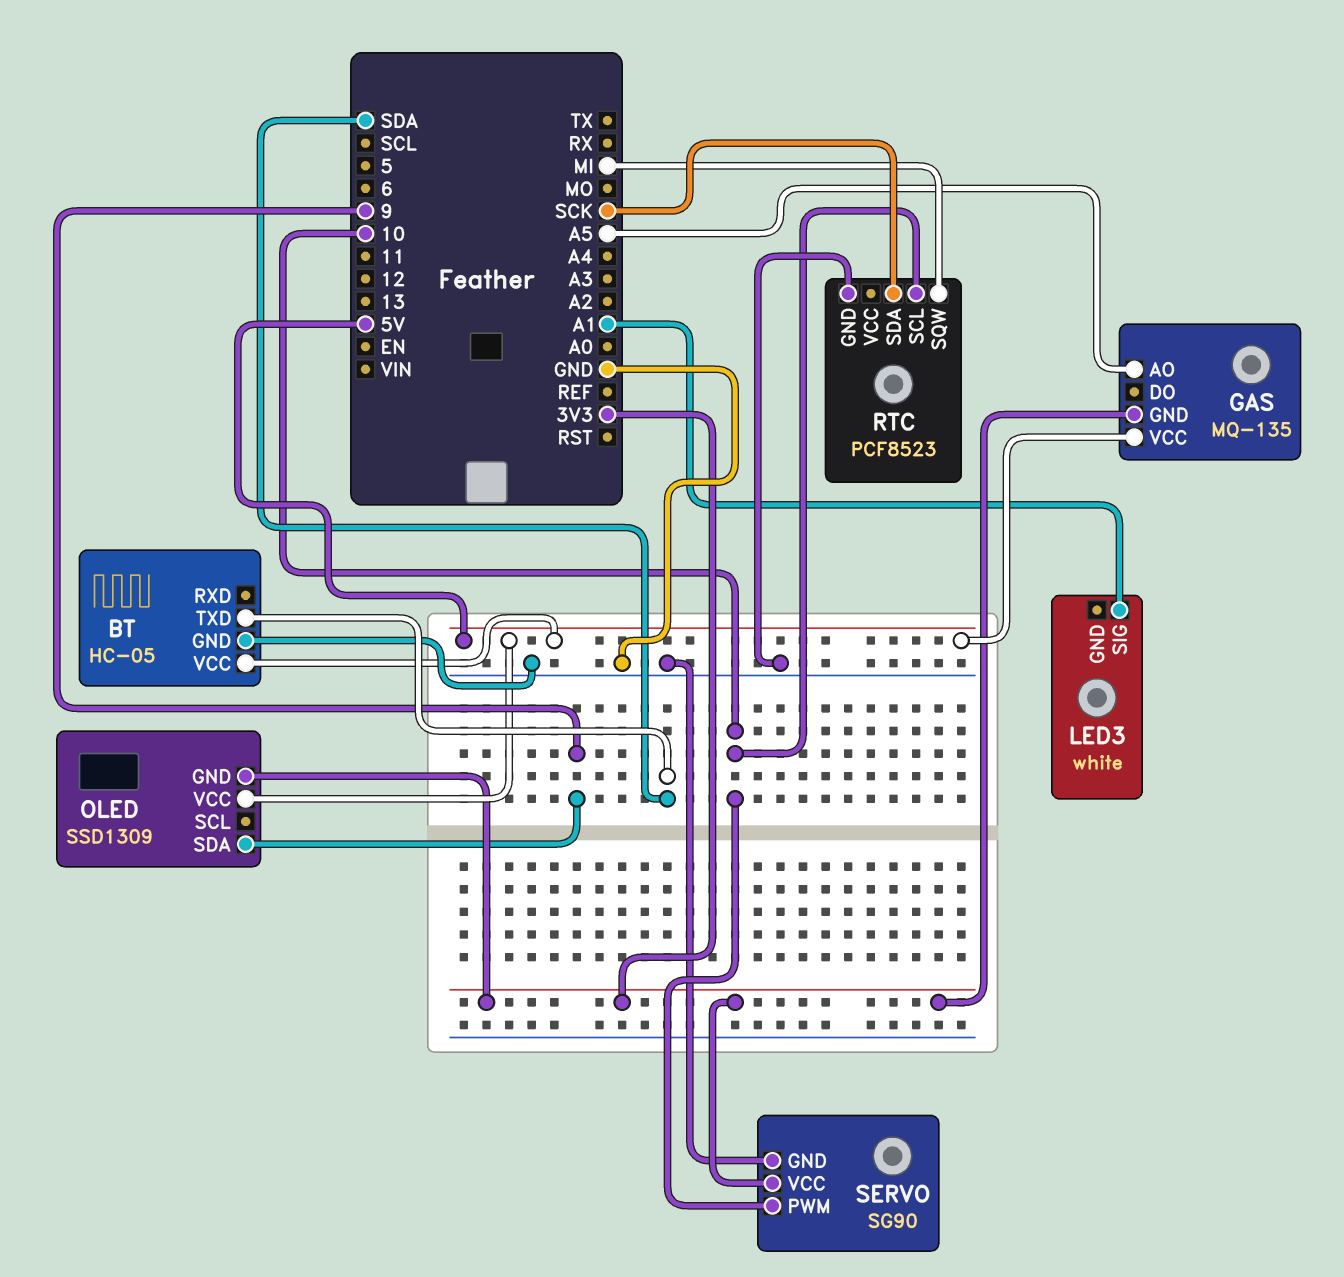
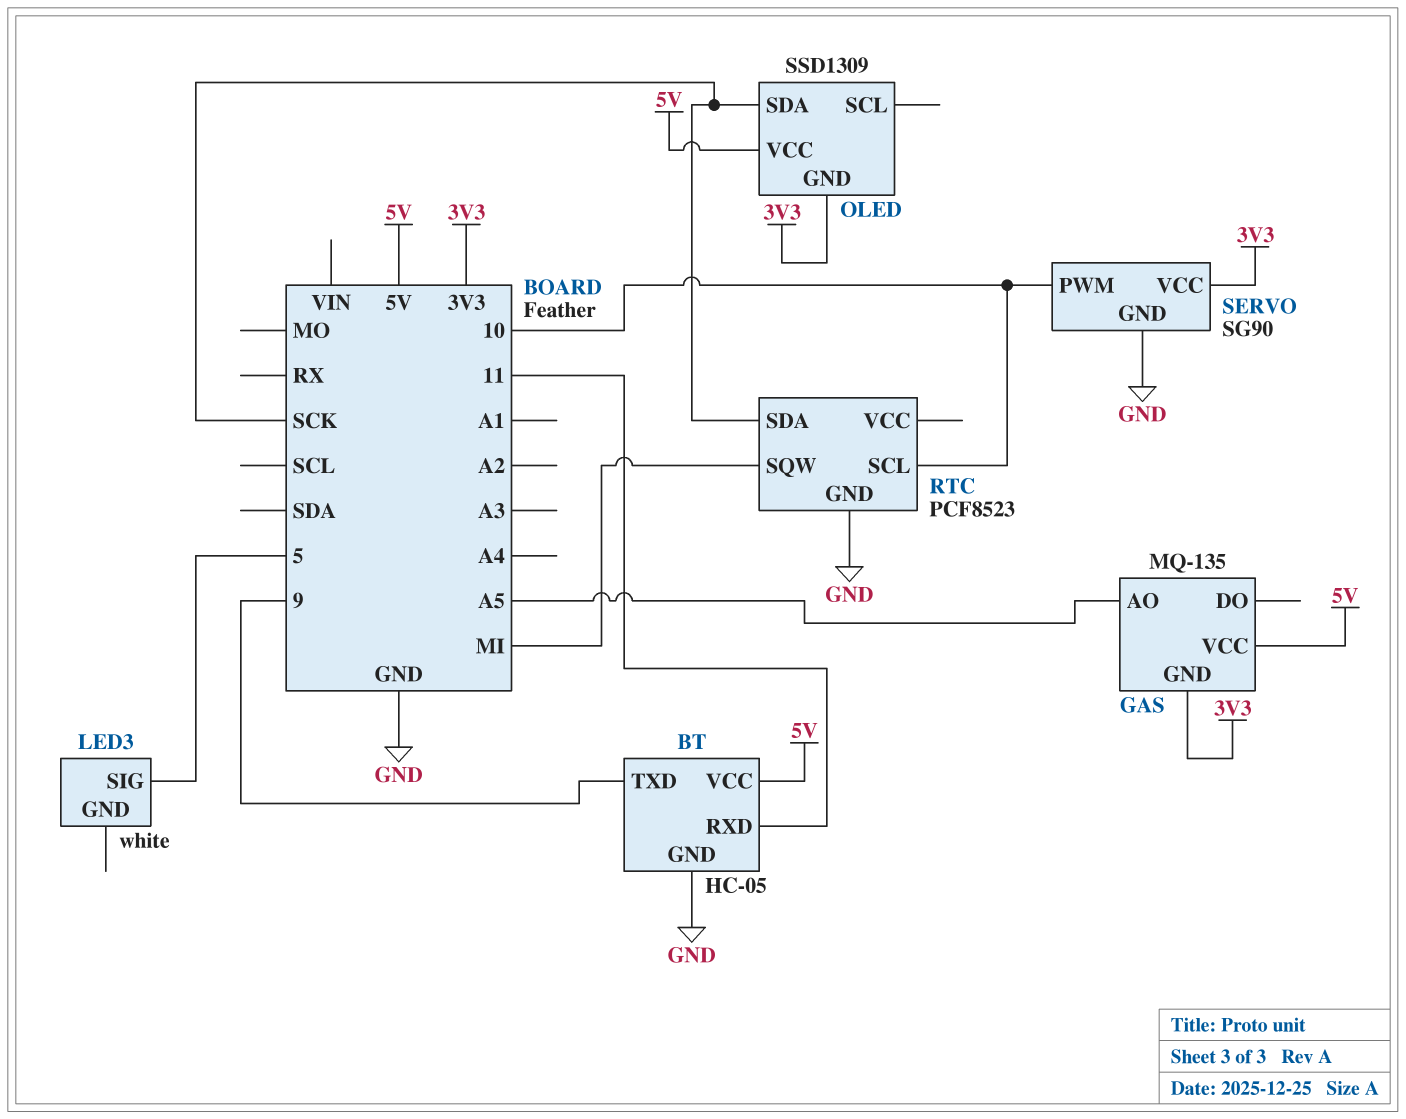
BT pin RXD: none -> 11
BT pin TXD: SDA -> 9
LED3 pin SIG: A1 -> 5
OLED pin SDA: 9 -> SCK

